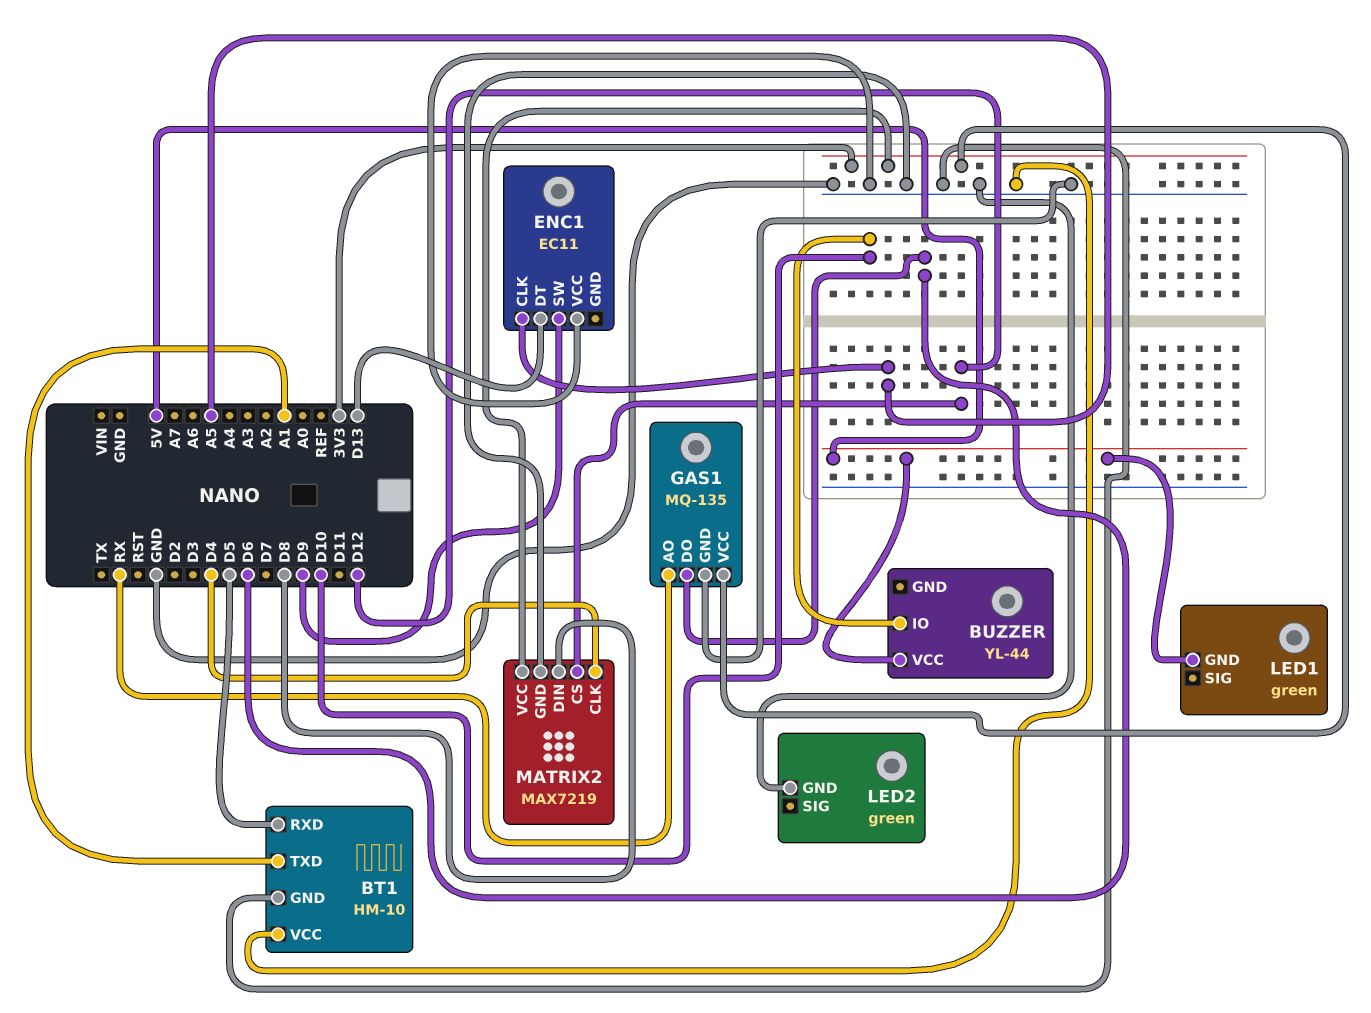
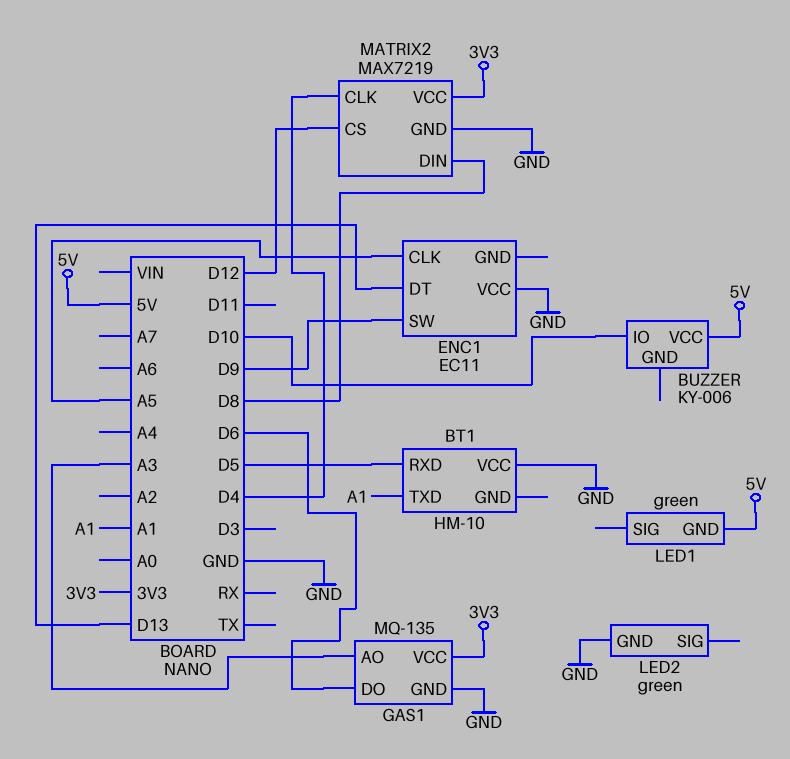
BT1 pin GND: GND -> none
BUZZER: YL-44 -> KY-006
GAS1 pin AO: RX -> A3

